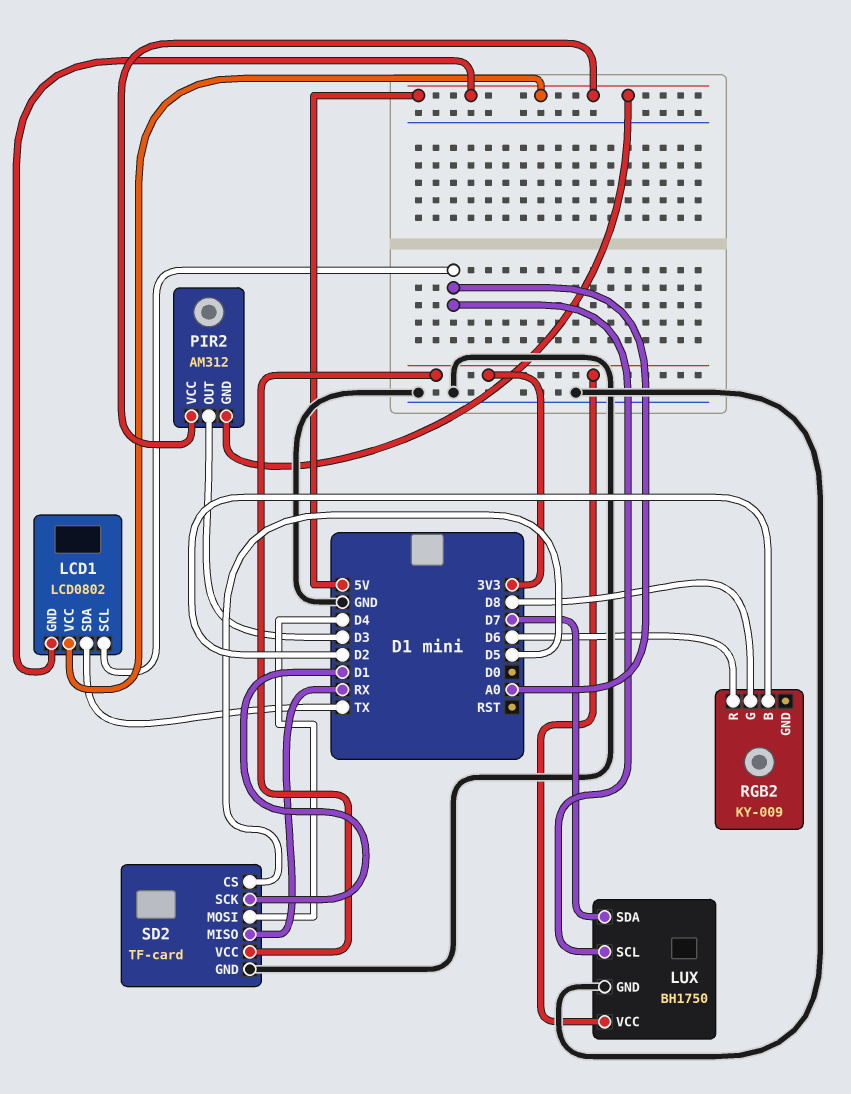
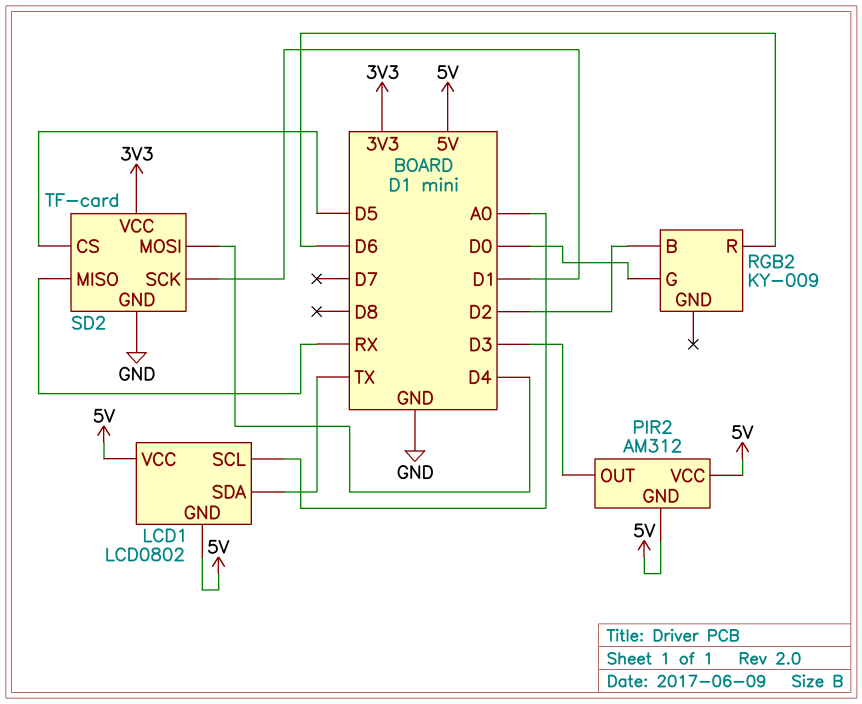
LUX: BH1750 -> none
LUX pin GND: GND -> none
LUX pin SCL: A0 -> none
LUX pin SDA: D7 -> none
LUX pin VCC: 3V3 -> none
RGB2 pin G: D8 -> D0

